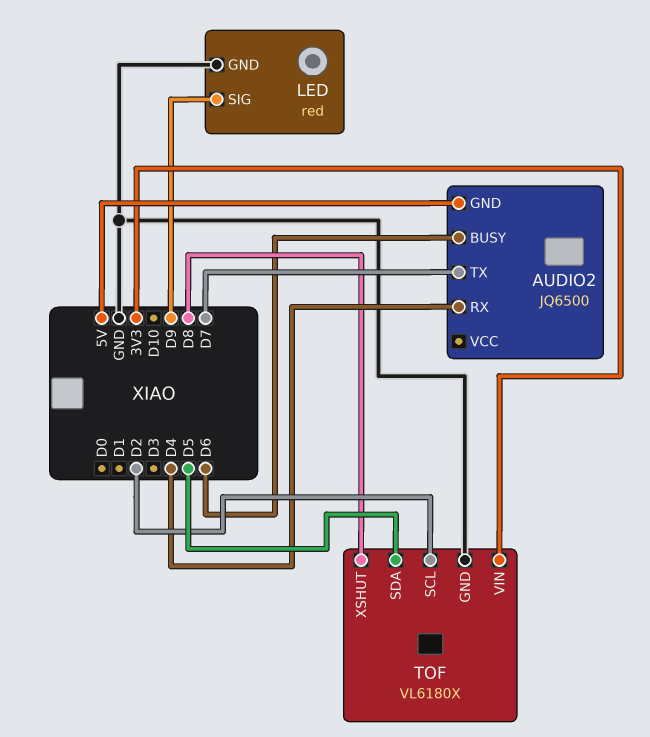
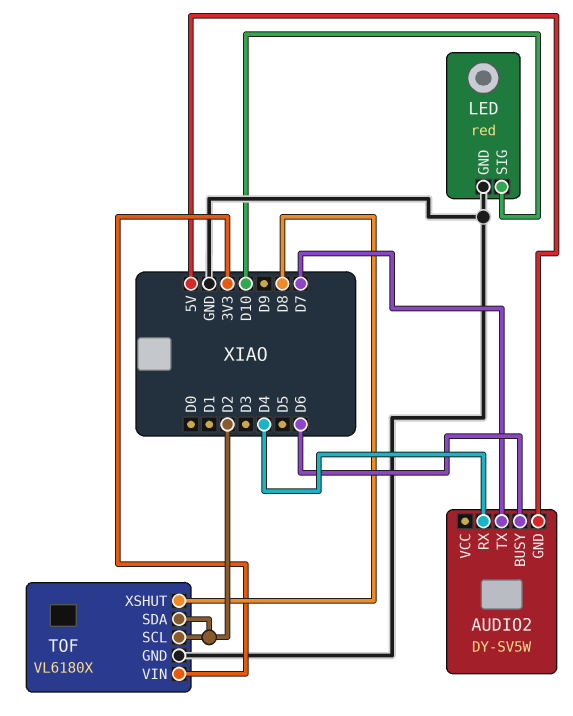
AUDIO2: JQ6500 -> DY-SV5W
LED pin SIG: D9 -> D10
TOF pin SDA: D5 -> D2

